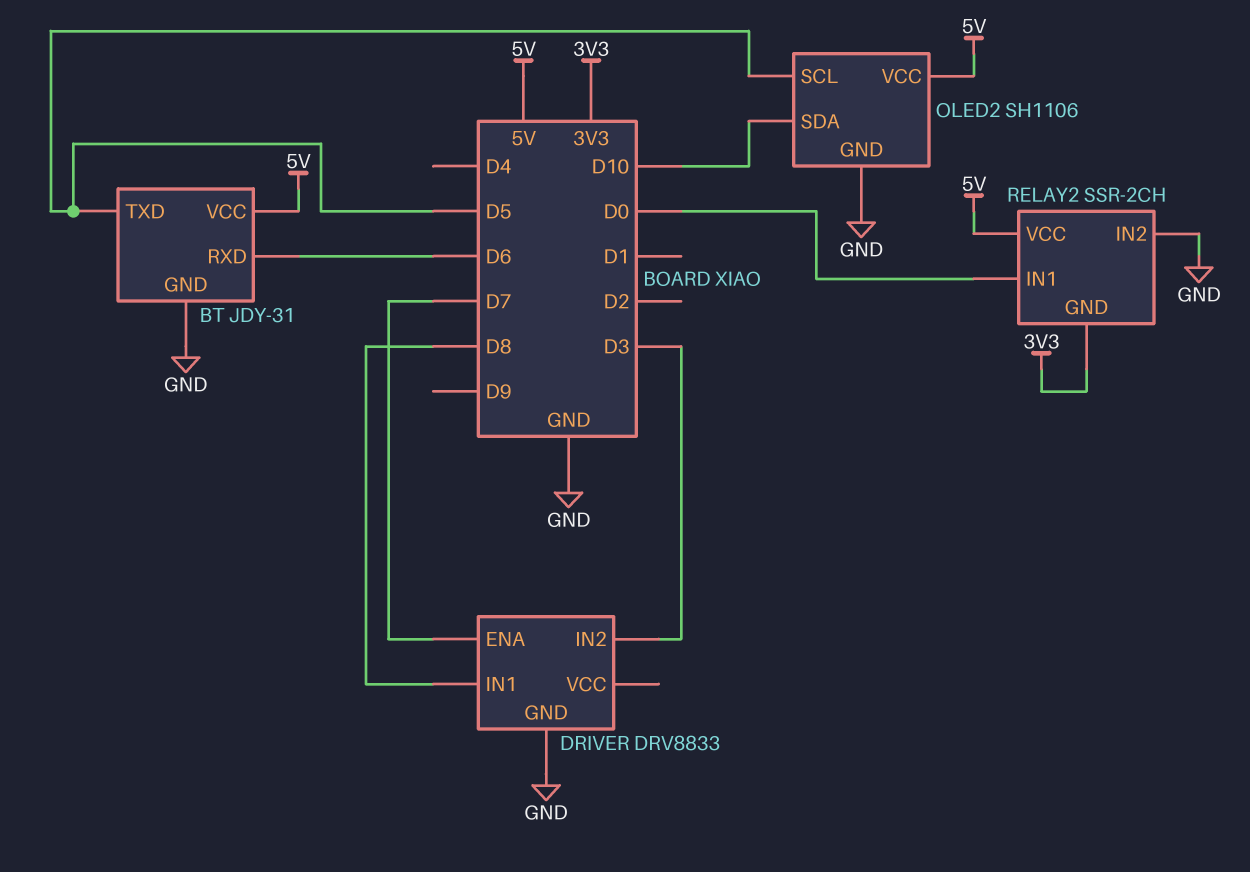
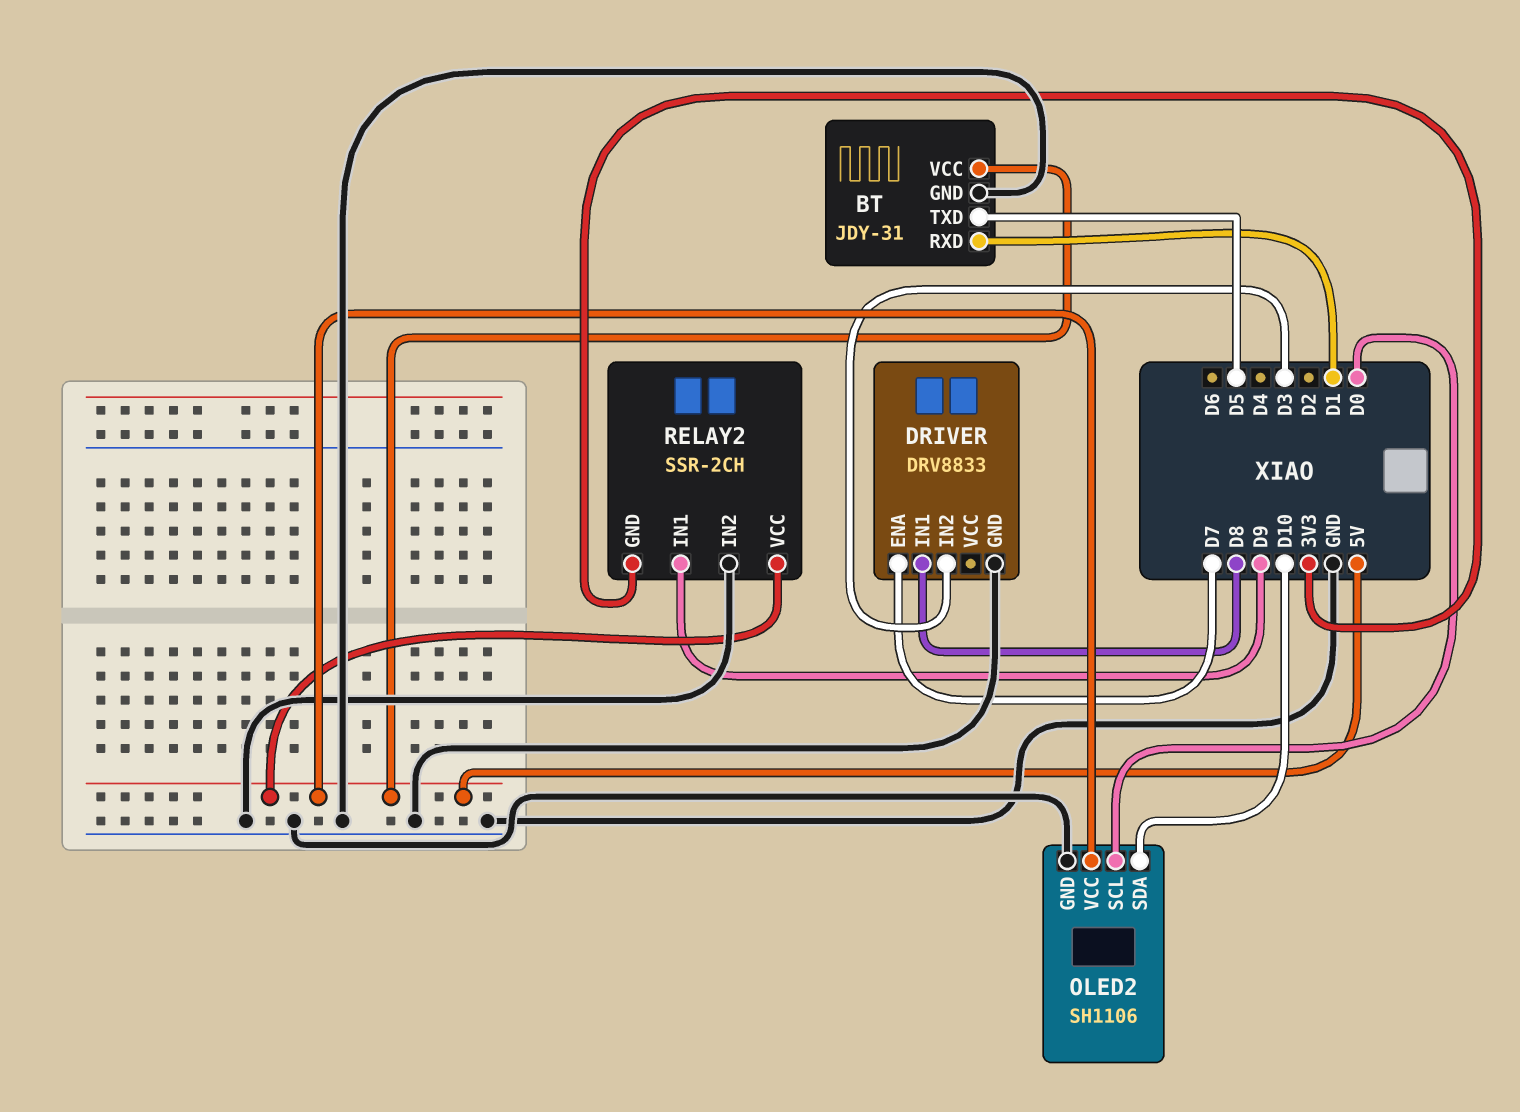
BT pin RXD: D6 -> D1
OLED2 pin SCL: D5 -> D0
RELAY2 pin IN1: D0 -> D9

